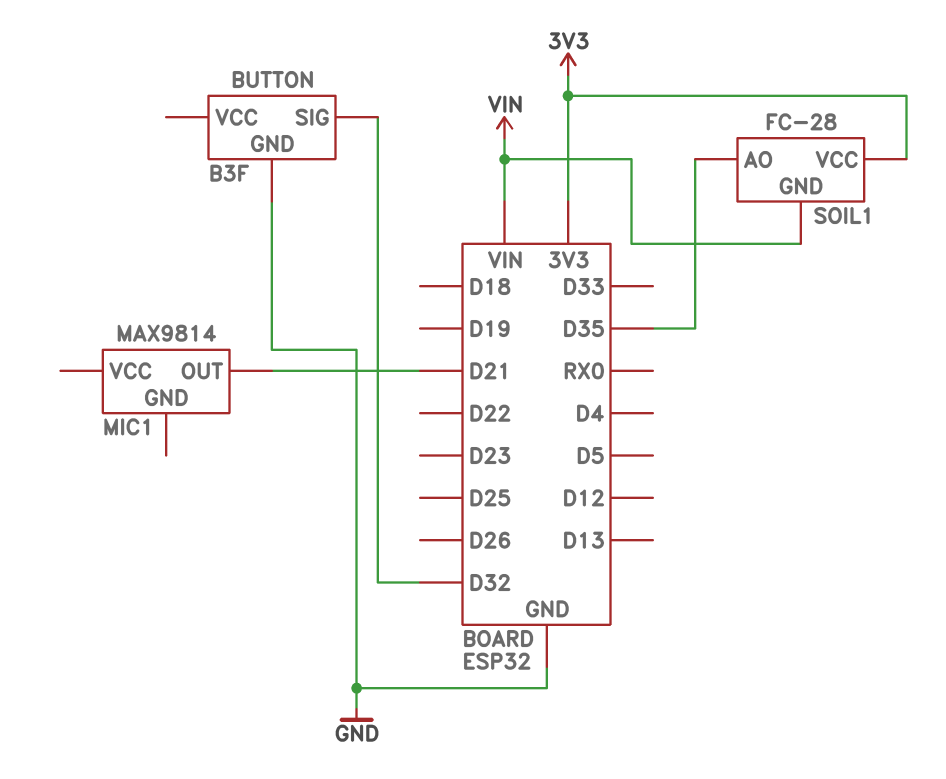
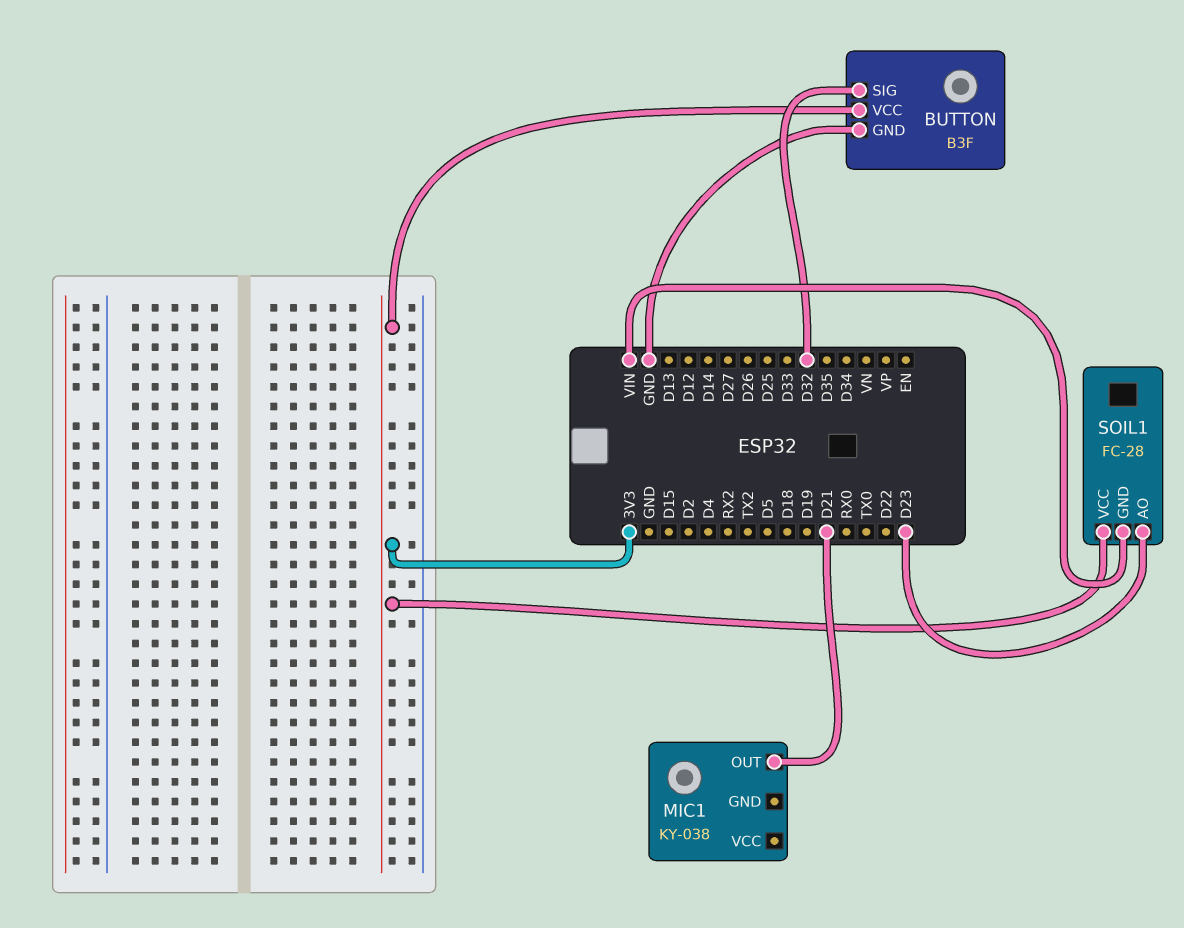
BUTTON pin VCC: none -> 3V3
MIC1: MAX9814 -> KY-038
SOIL1 pin AO: D35 -> D23

